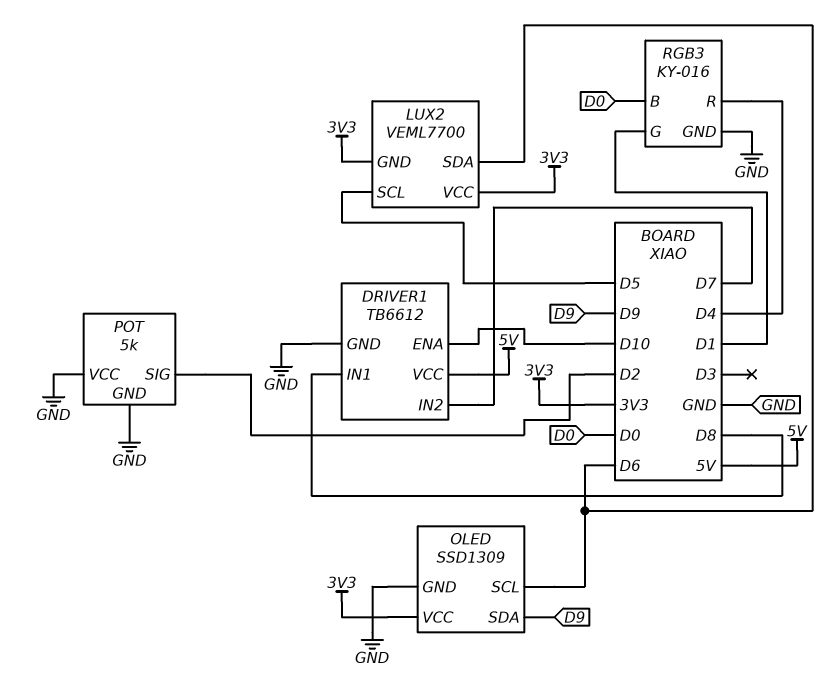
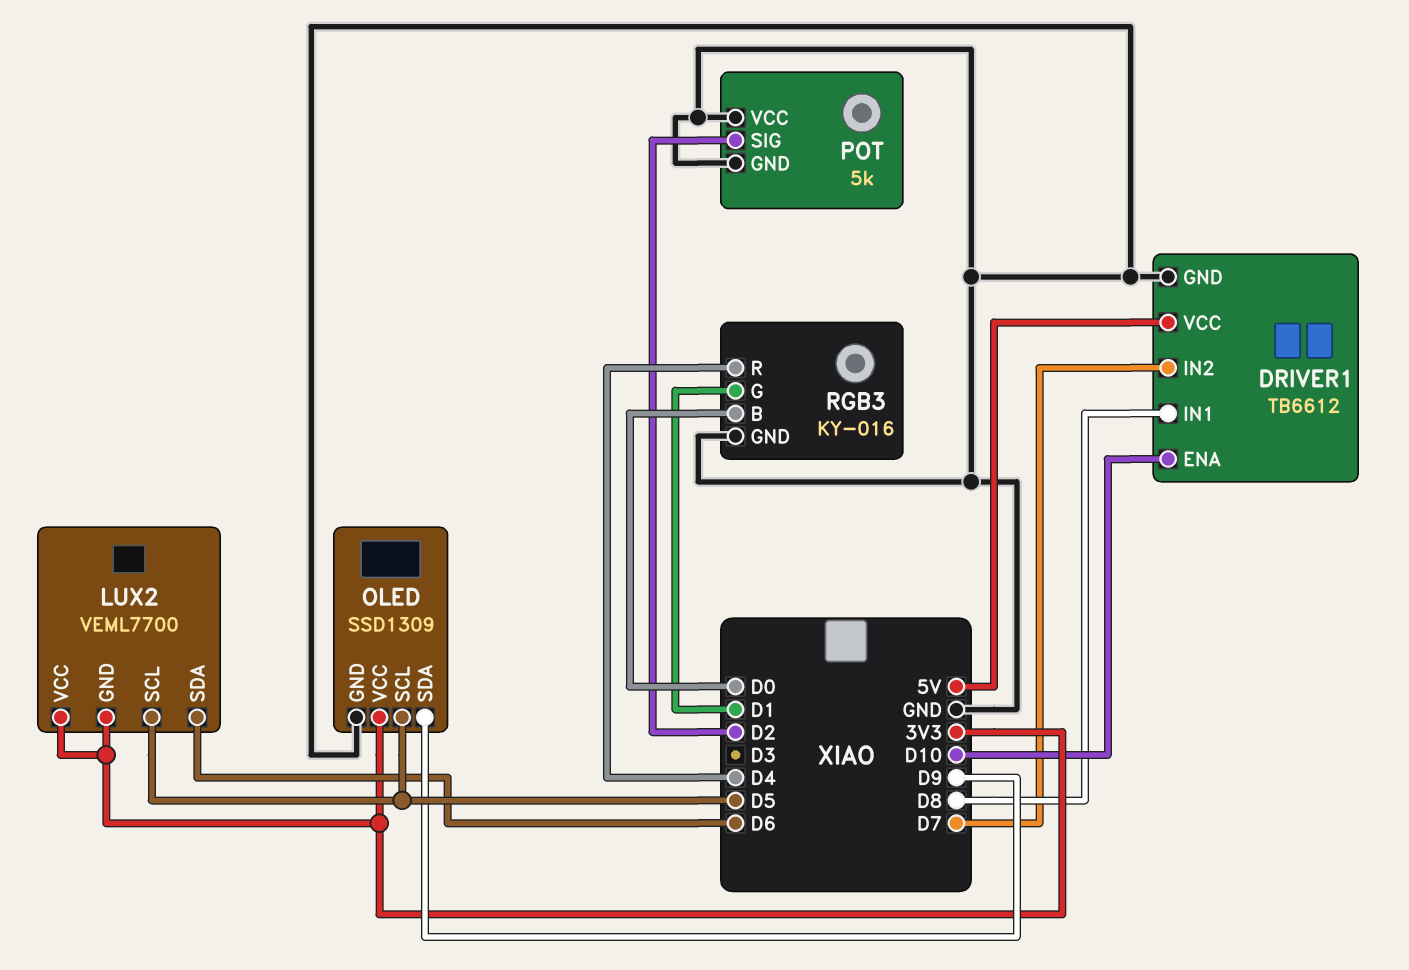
OLED pin SCL: D6 -> D5

